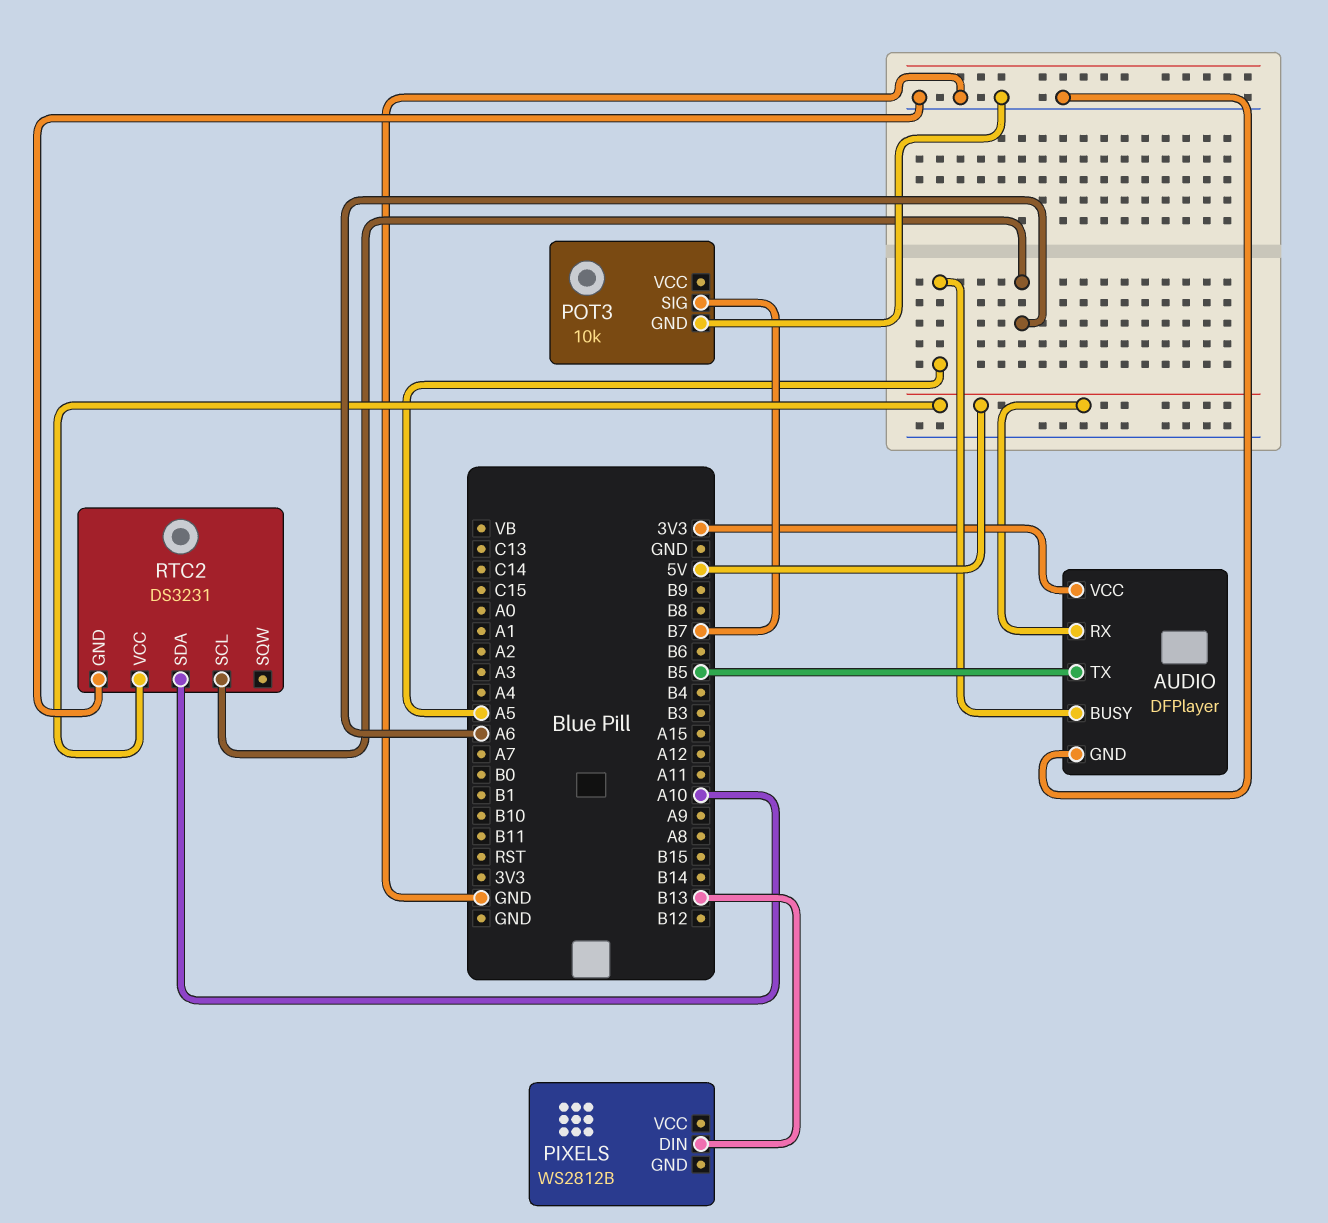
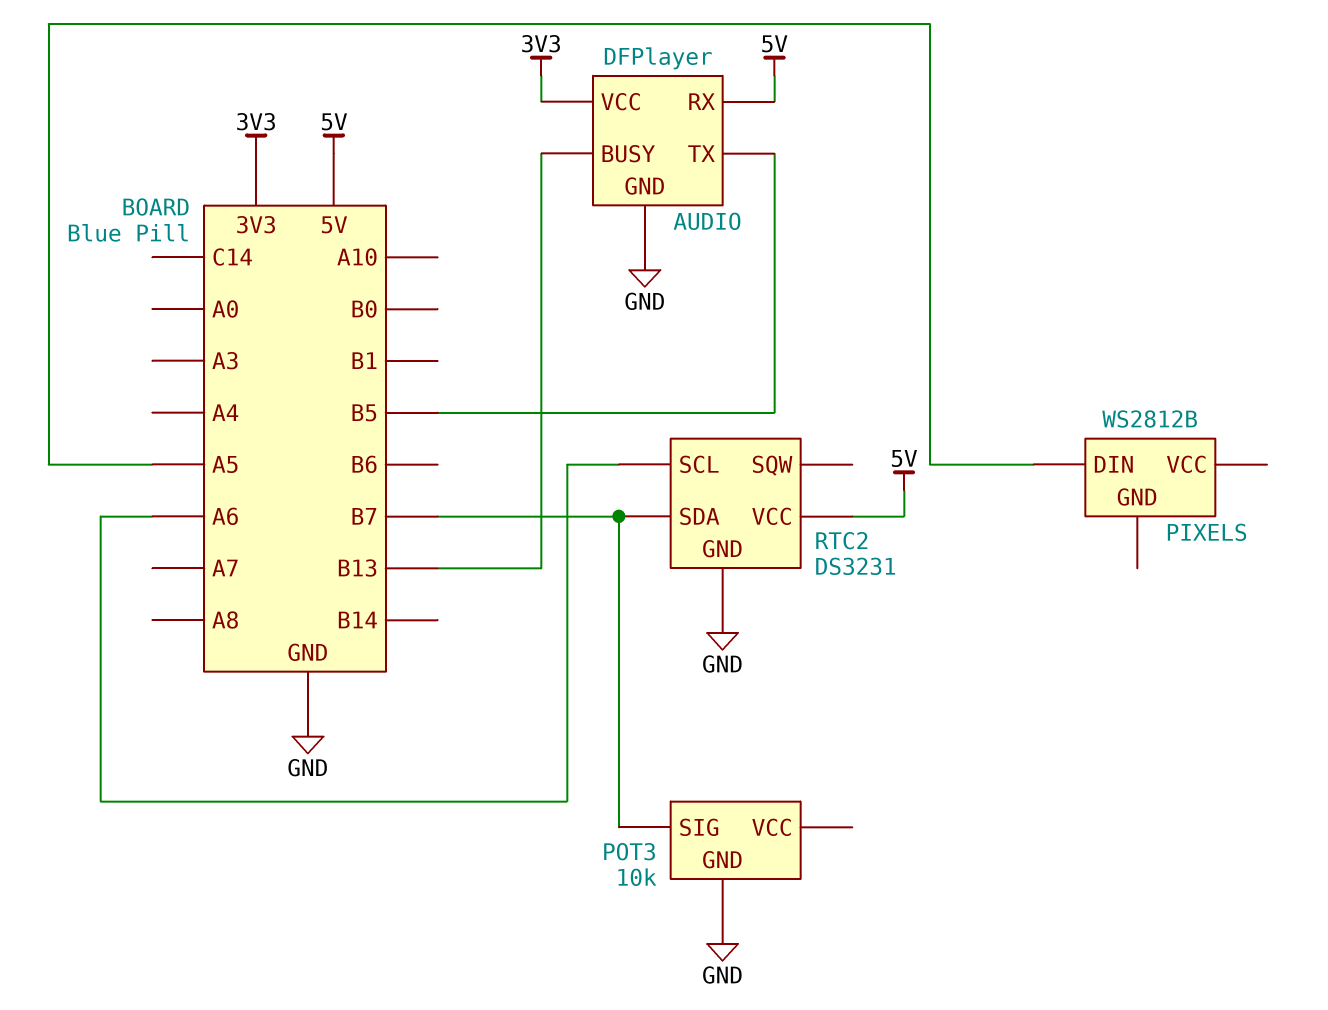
AUDIO pin BUSY: A5 -> B13
PIXELS pin DIN: B13 -> A5
RTC2 pin SDA: A10 -> B7

